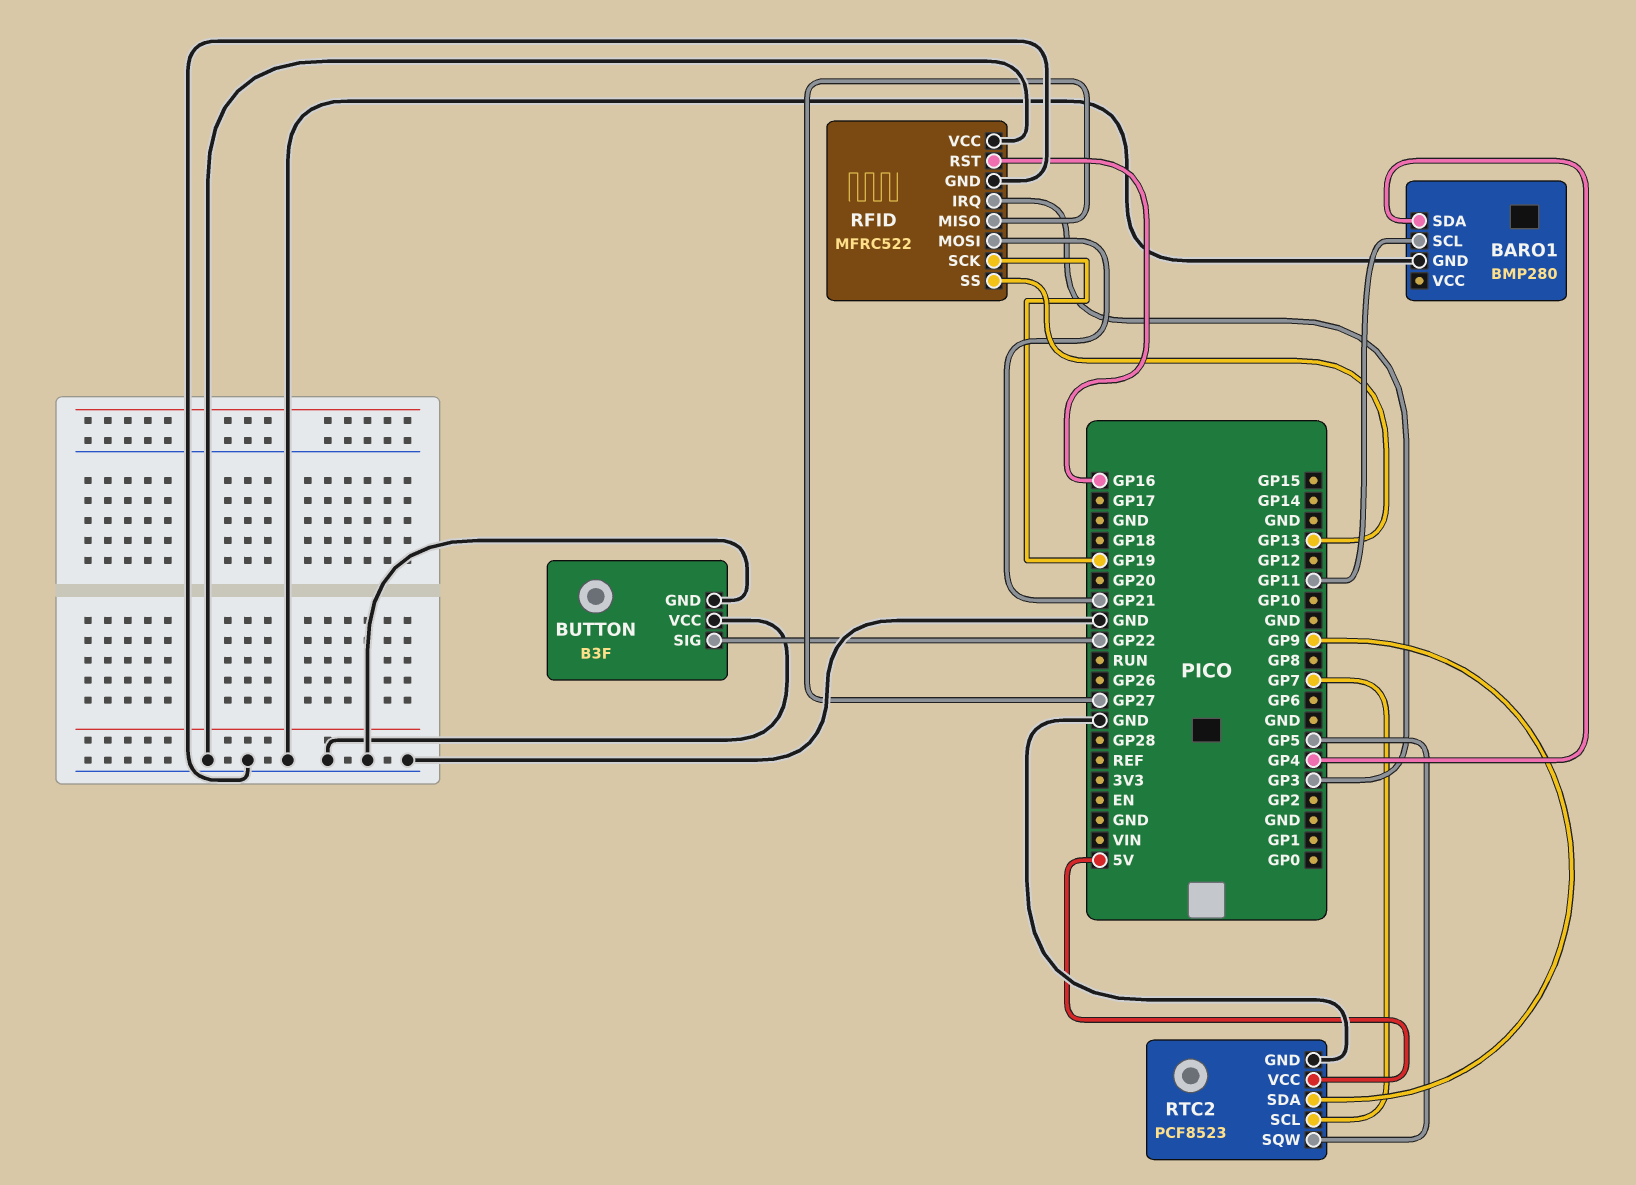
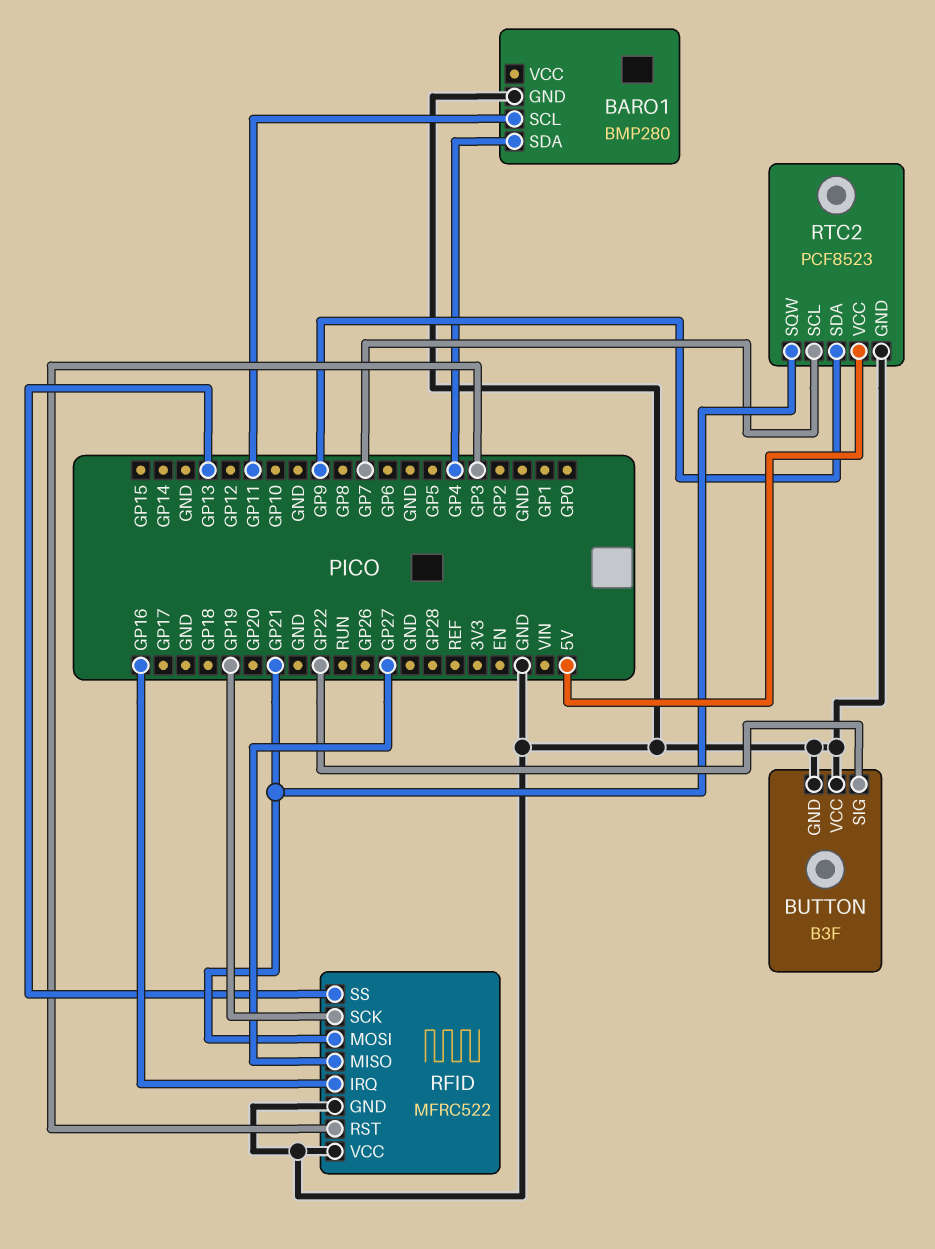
RFID pin IRQ: GP3 -> GP16
RFID pin RST: GP16 -> GP3
RTC2 pin SQW: GP5 -> GP21

